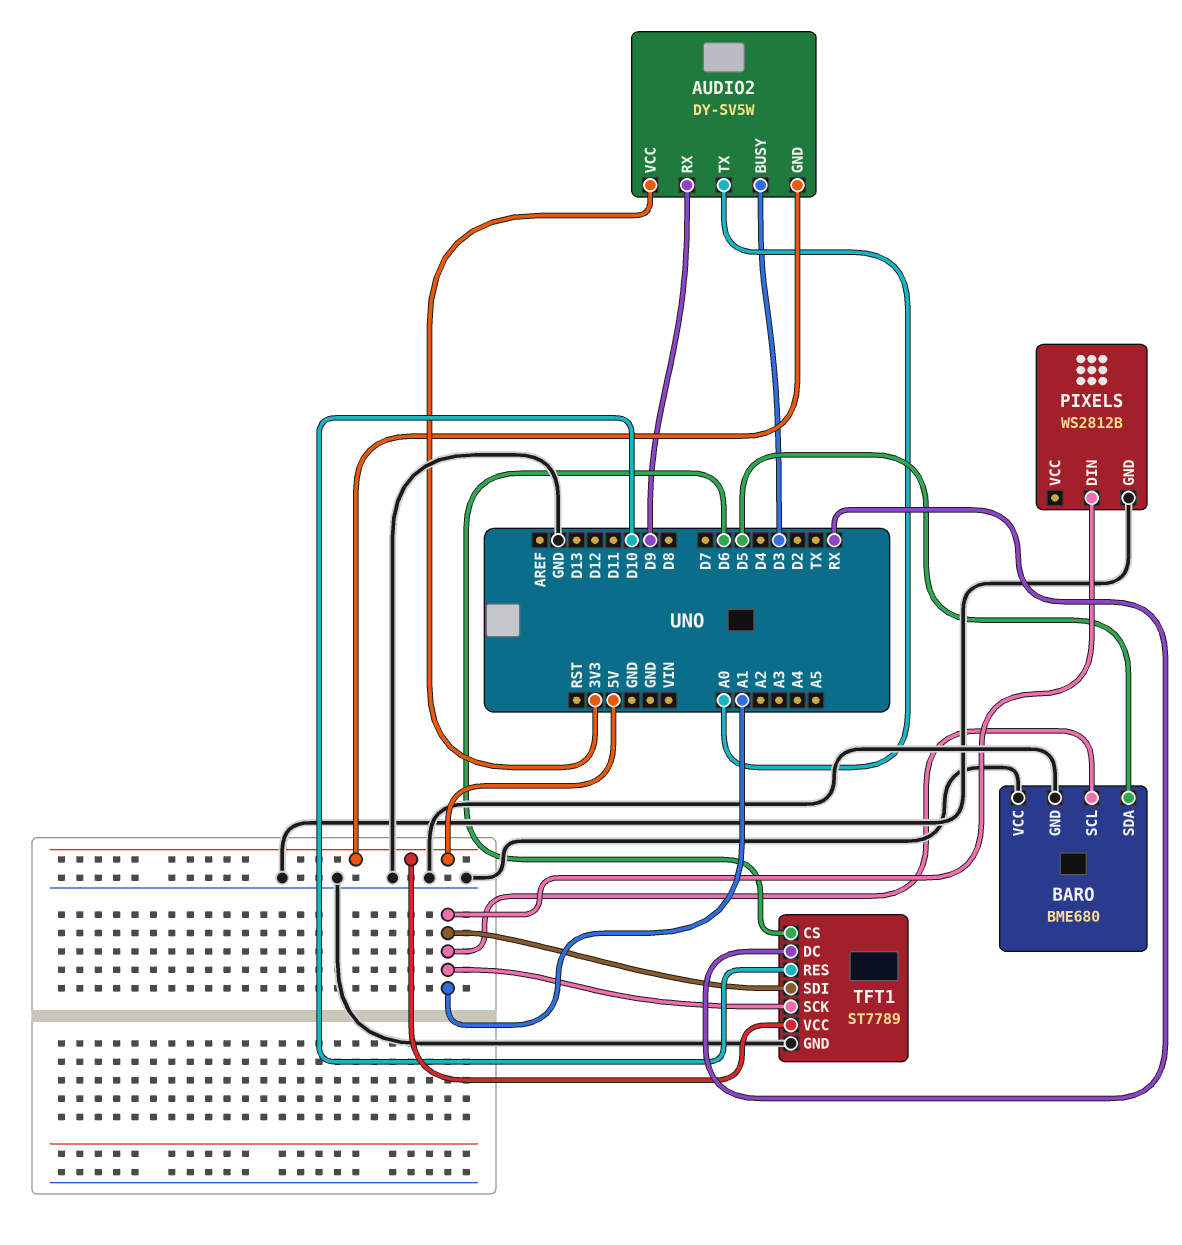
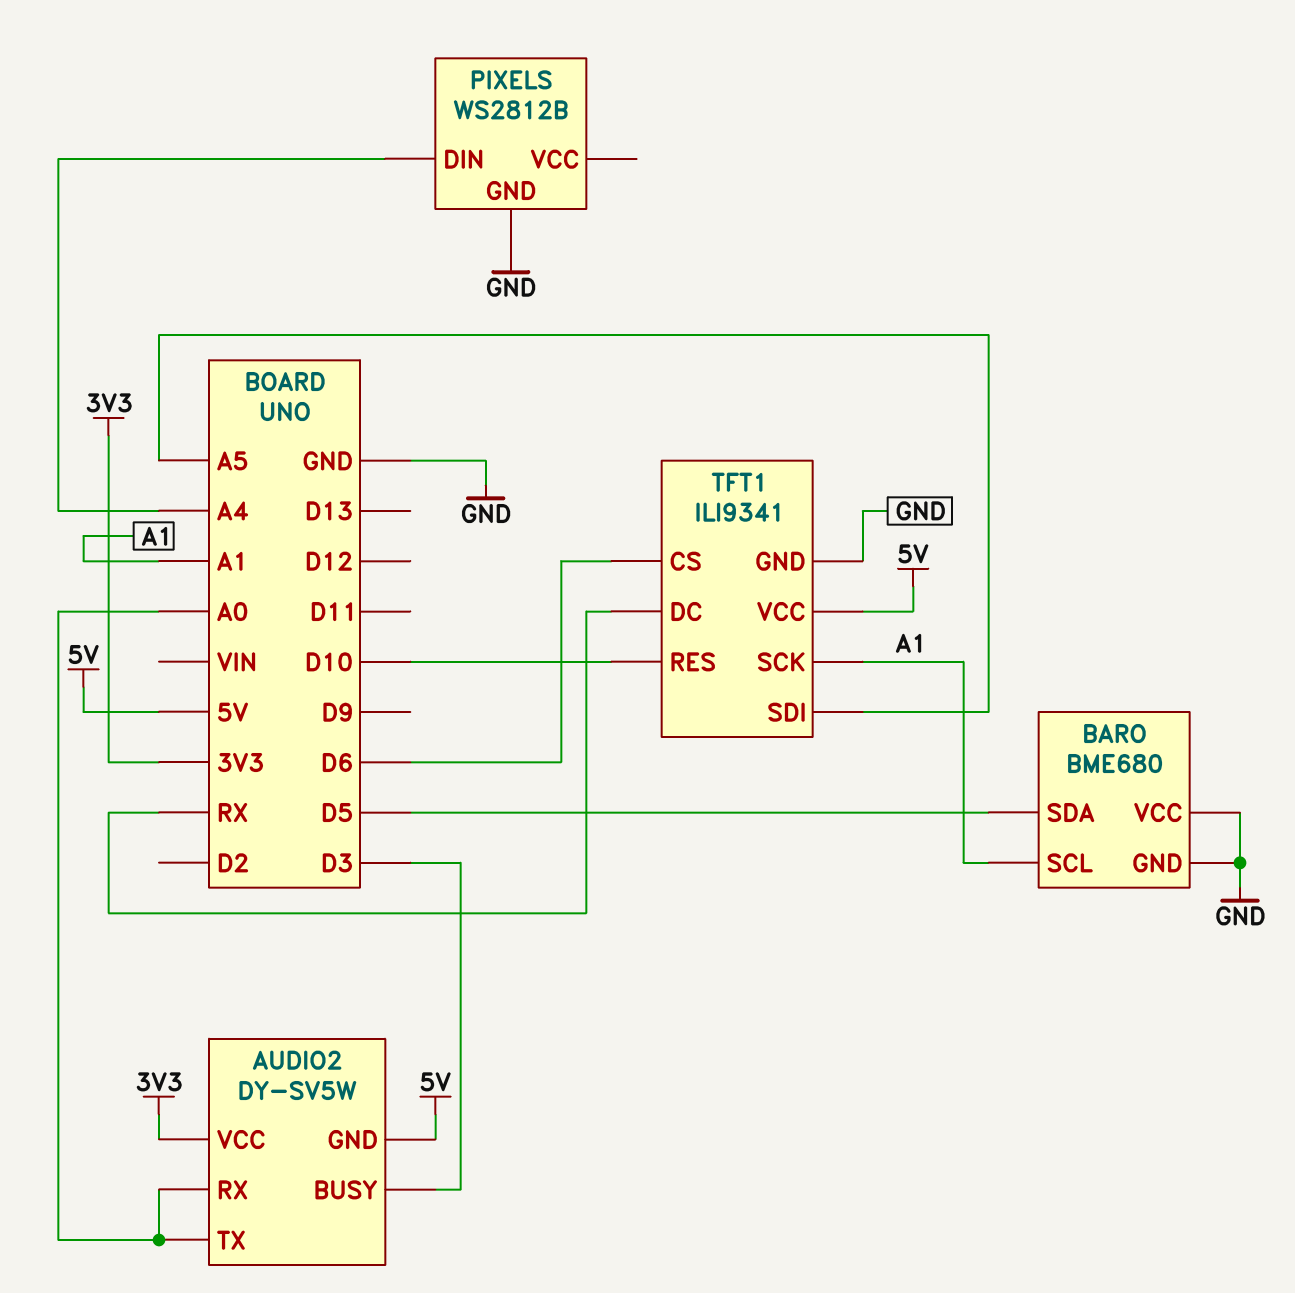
AUDIO2 pin RX: D9 -> A0
PIXELS pin DIN: A1 -> A4
TFT1: ST7789 -> ILI9341
TFT1 pin SDI: A1 -> A5

